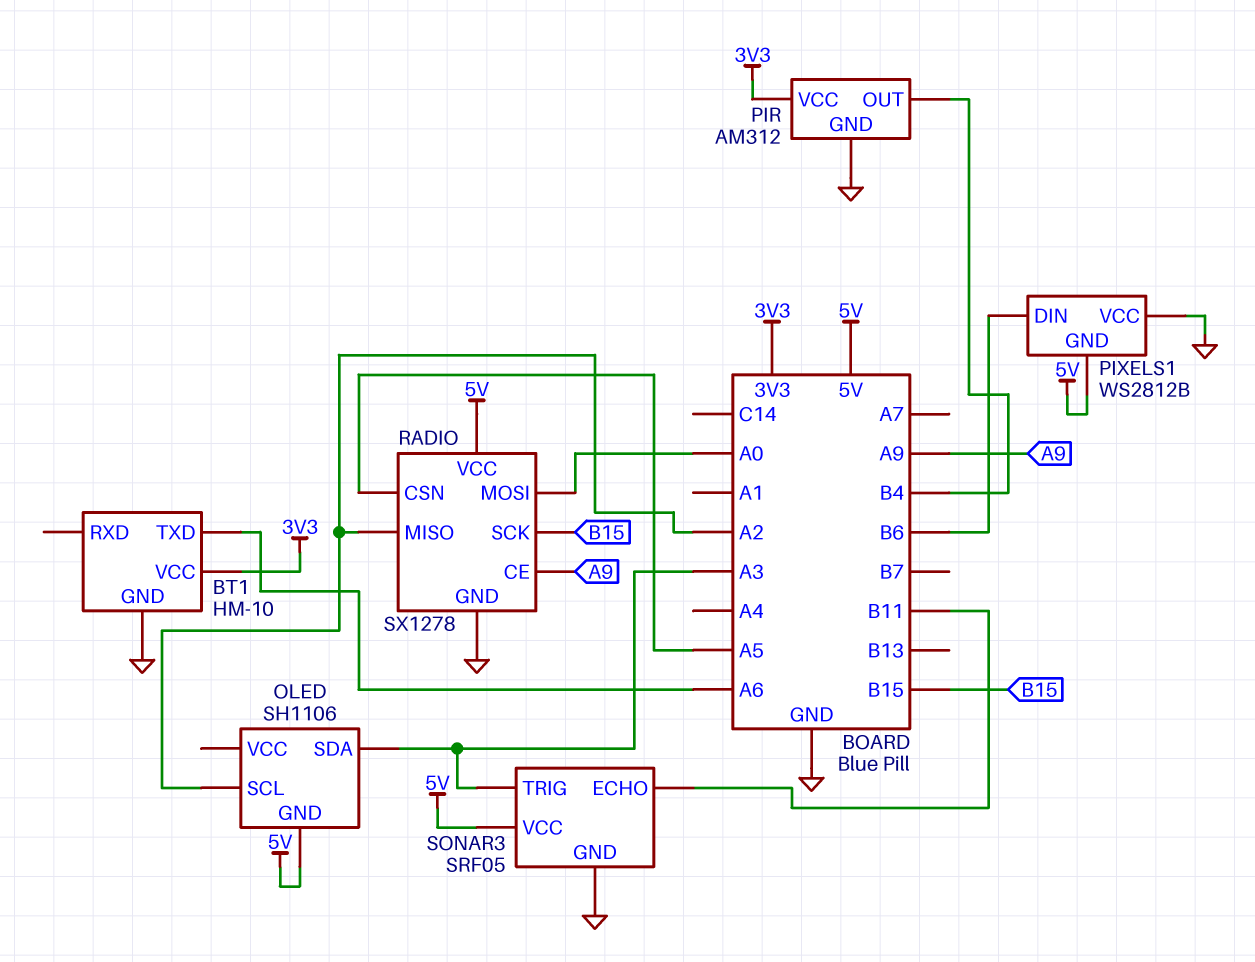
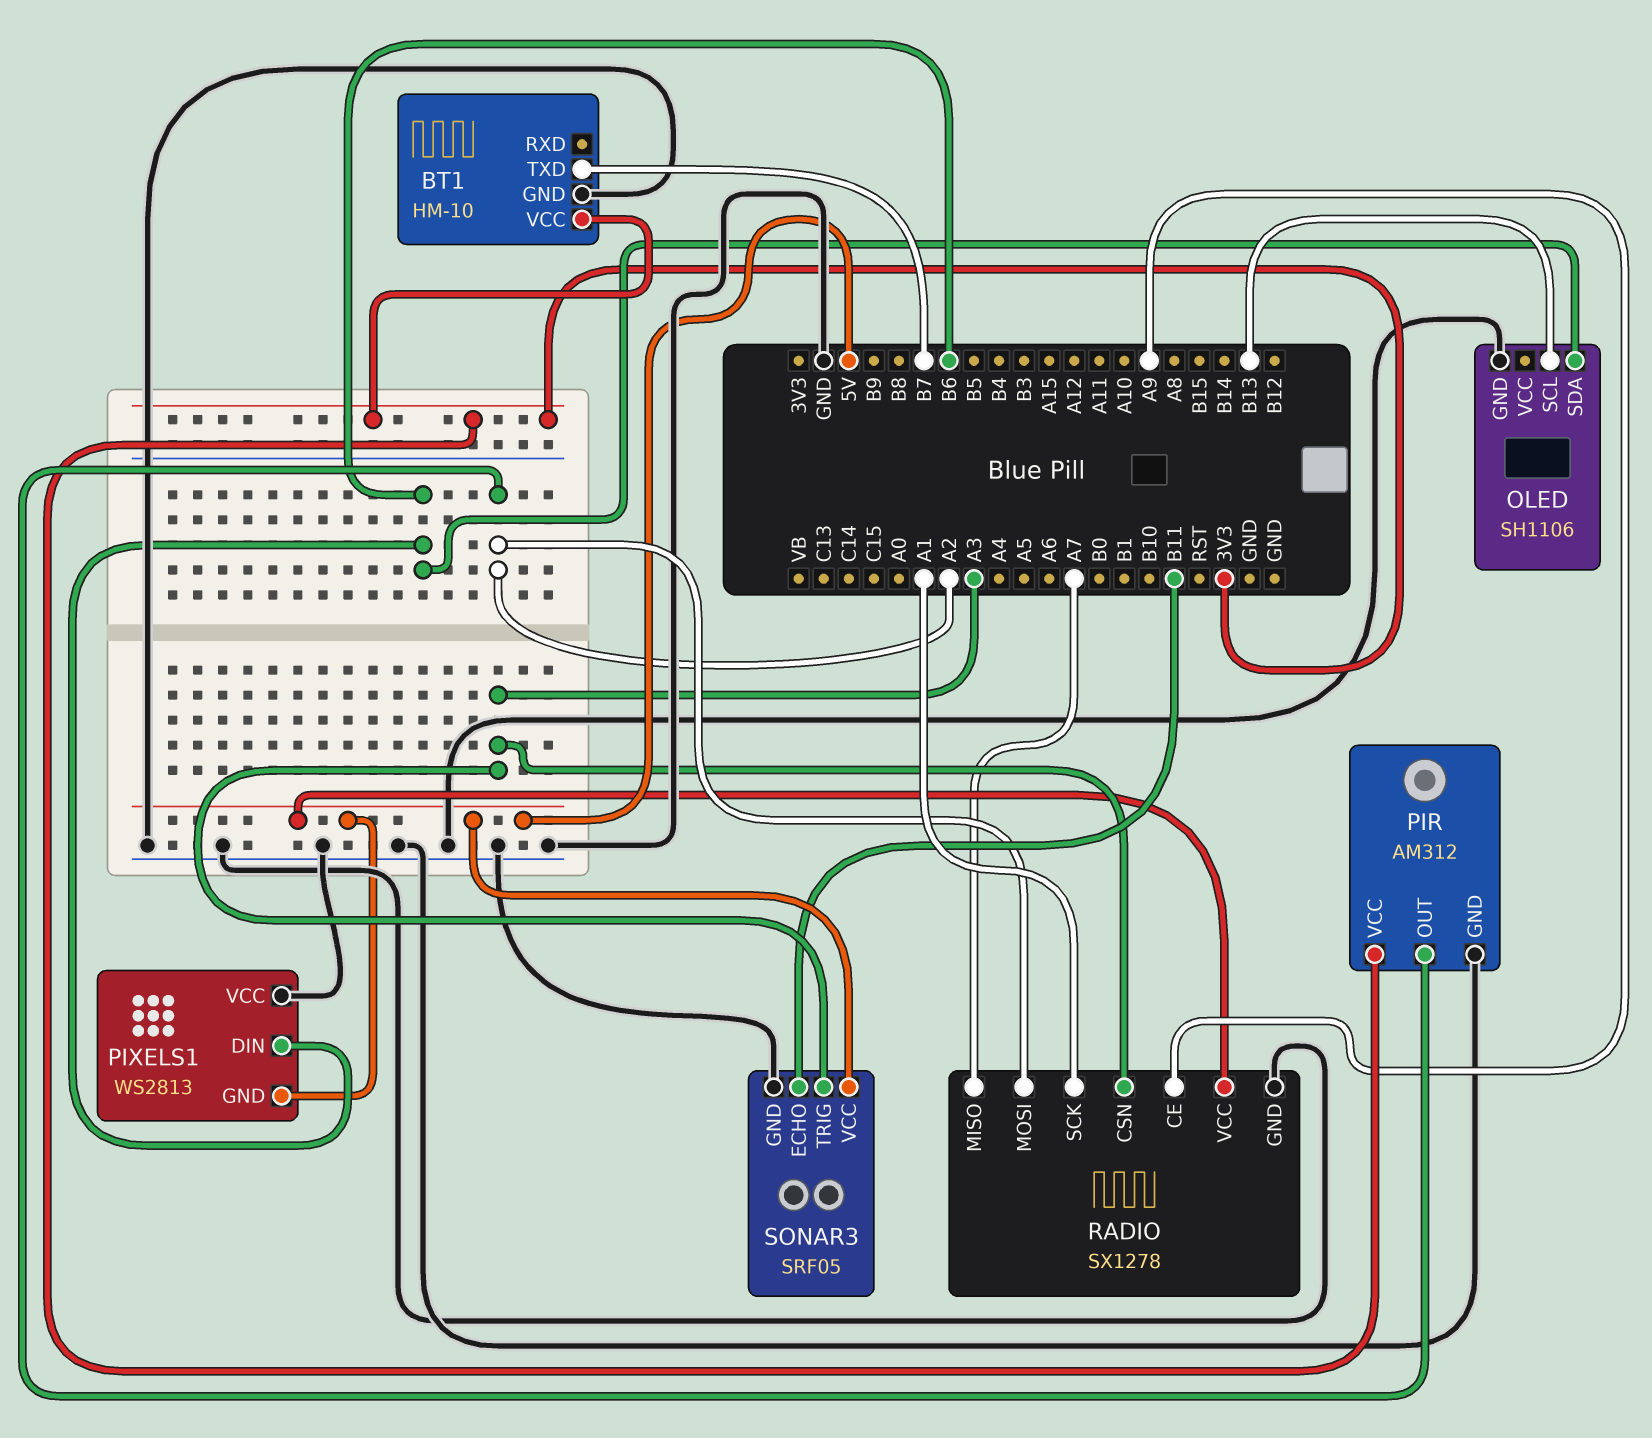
BT1 pin TXD: A6 -> B7
OLED pin GND: 5V -> GND
OLED pin SCL: A2 -> B13
OLED pin SDA: A3 -> B6
PIR pin OUT: B4 -> A2
PIXELS1: WS2812B -> WS2813
RADIO pin CSN: A5 -> A3
RADIO pin MISO: A2 -> A7
RADIO pin MOSI: A0 -> A2
RADIO pin SCK: B15 -> A1

